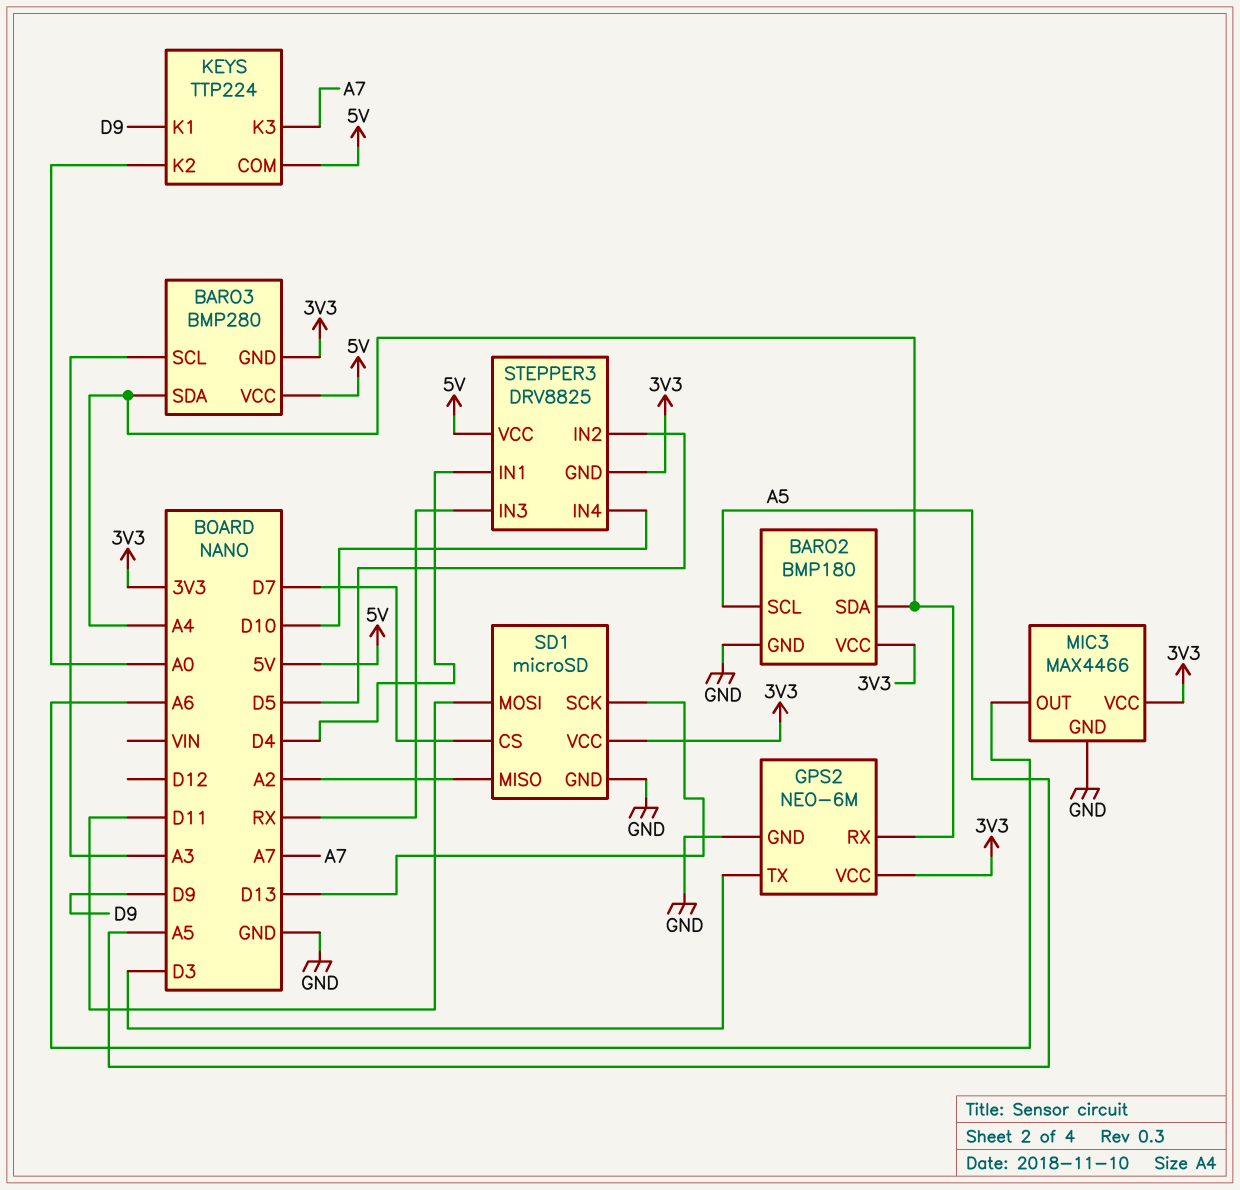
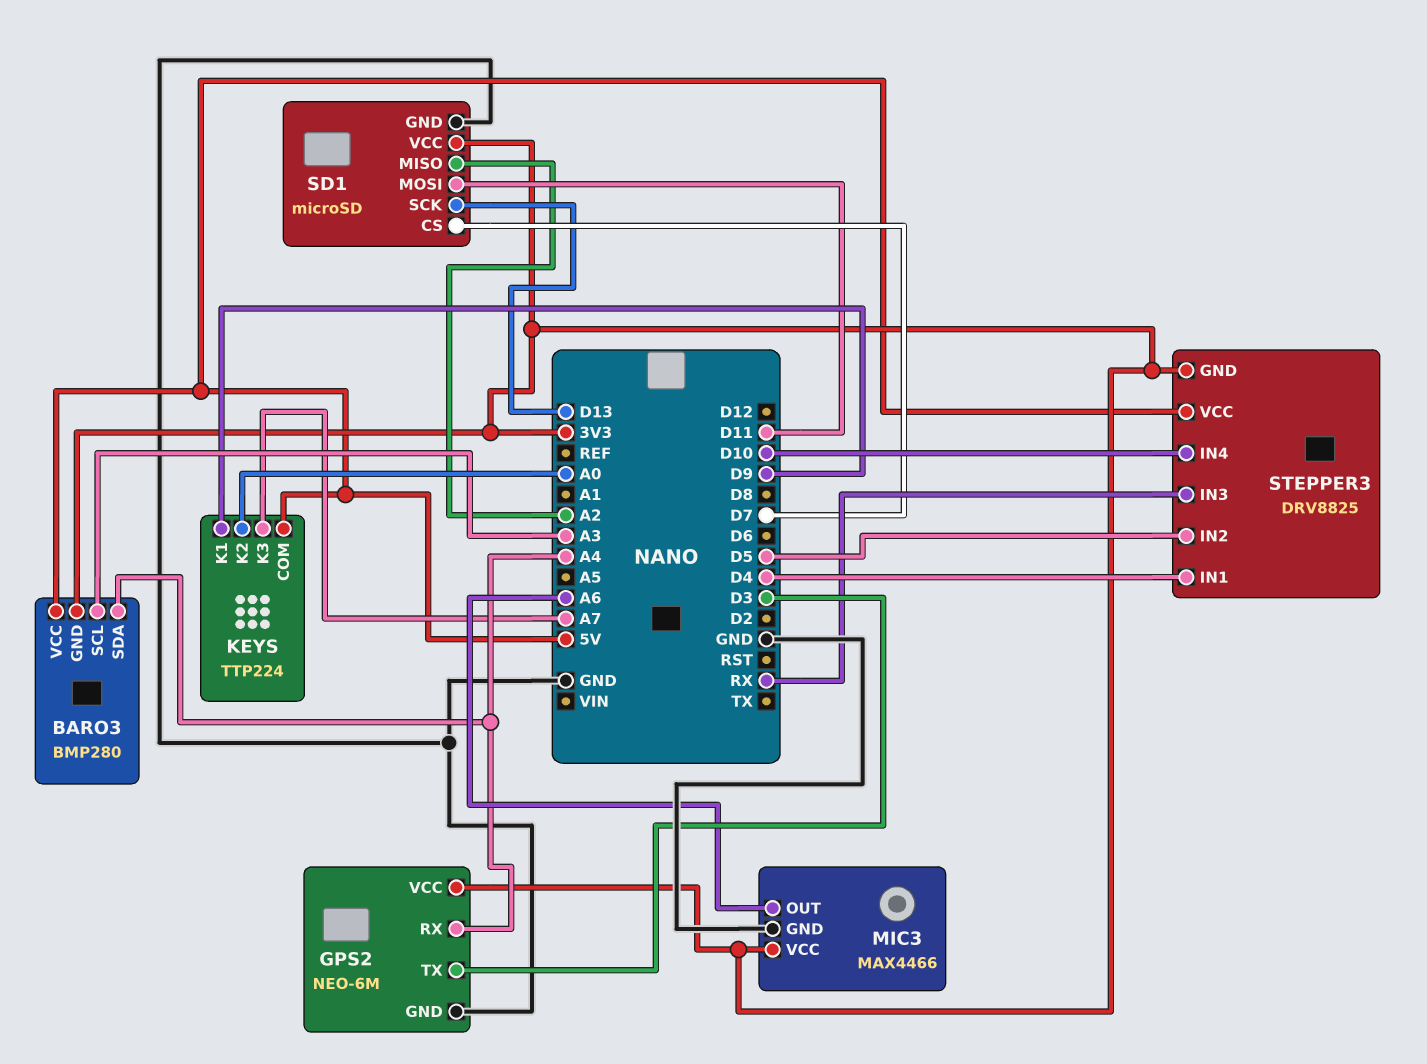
BARO2: BMP180 -> none
BARO2 pin GND: GND -> none
BARO2 pin SCL: A5 -> none
BARO2 pin SDA: A4 -> none
BARO2 pin VCC: 3V3 -> none

